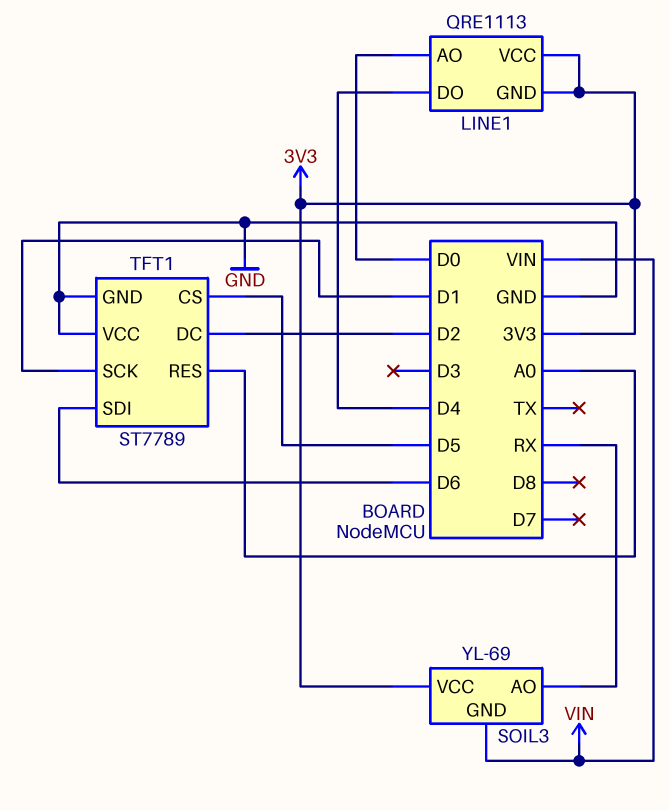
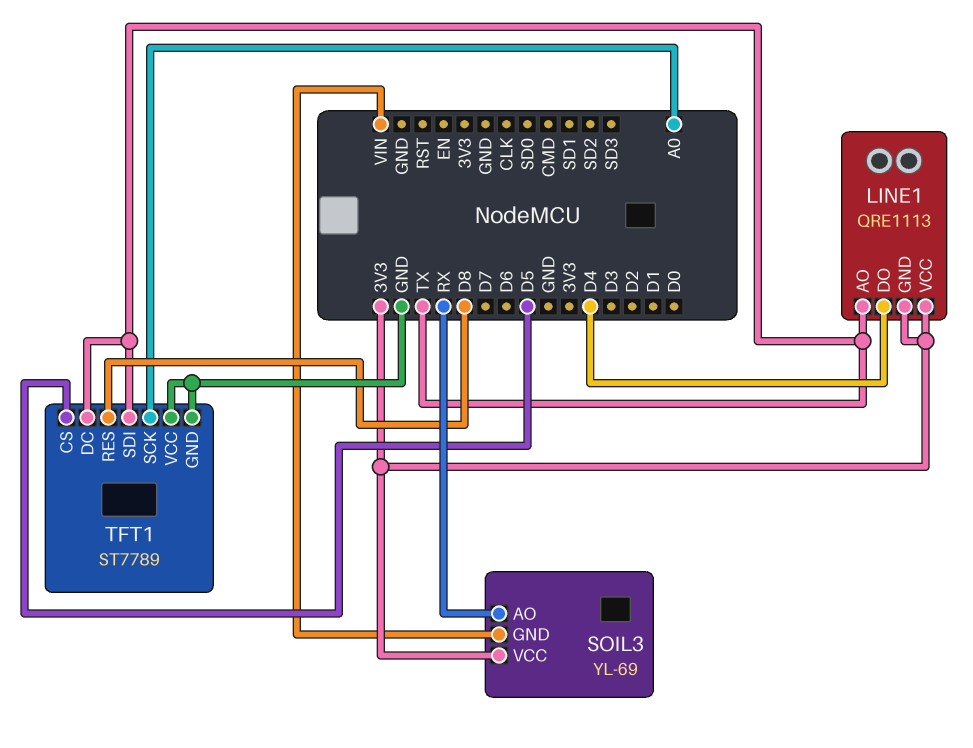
LINE1 pin AO: D0 -> TX
TFT1 pin DC: D2 -> TX
TFT1 pin RES: A0 -> D8
TFT1 pin SCK: D1 -> A0
TFT1 pin SDI: D6 -> TX

